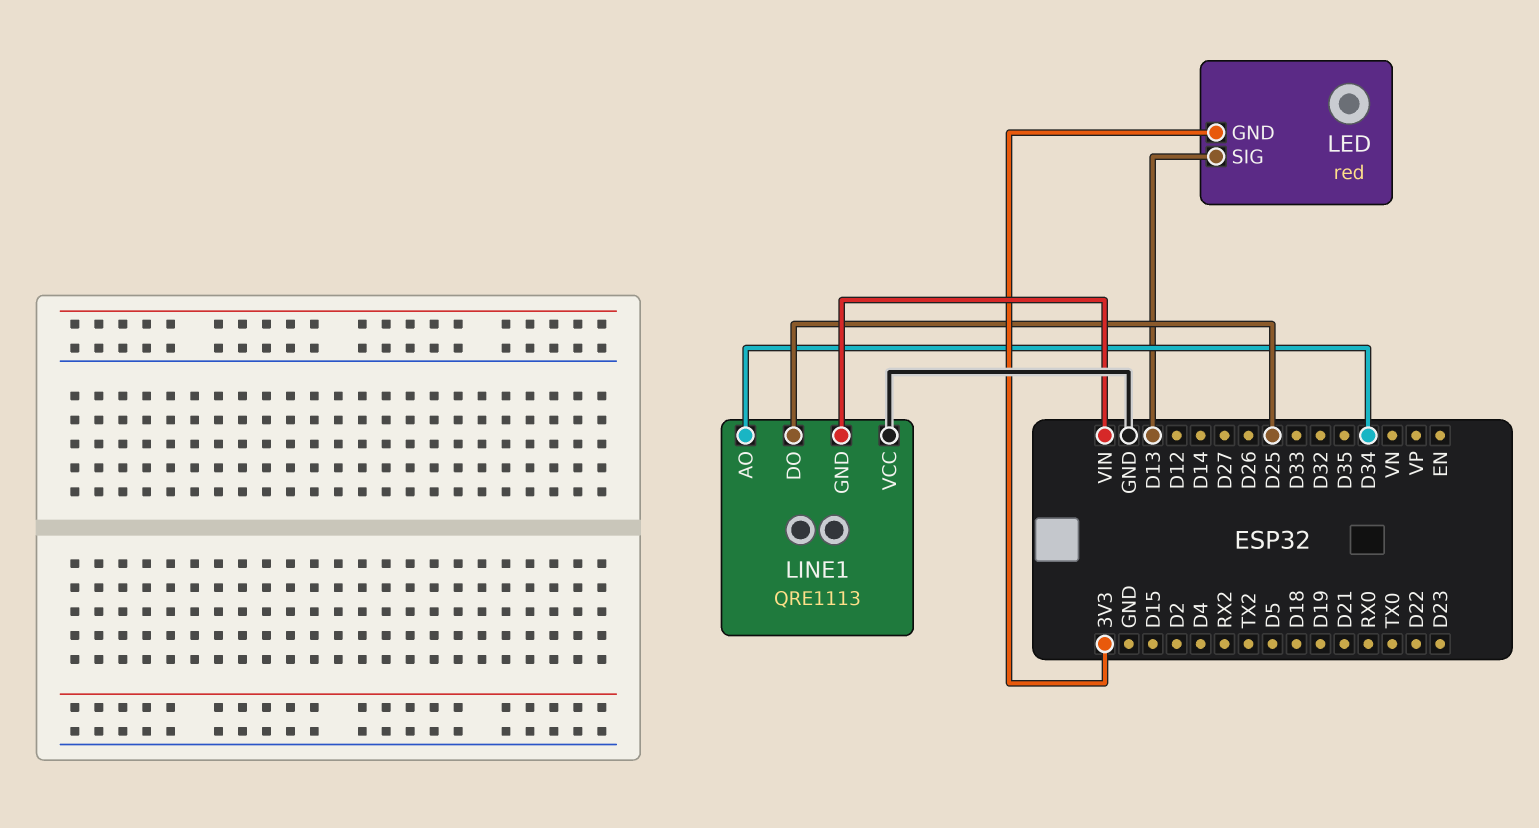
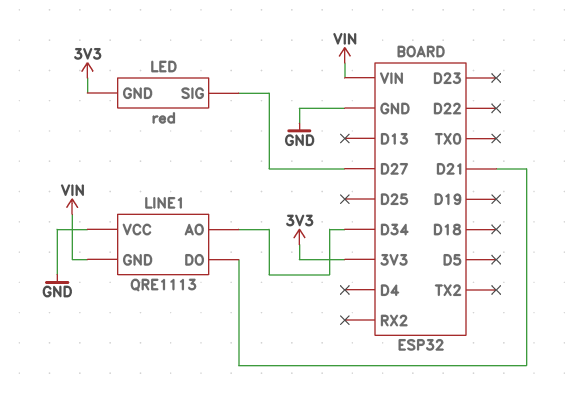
LED pin SIG: D13 -> D27
LINE1 pin DO: D25 -> D21

